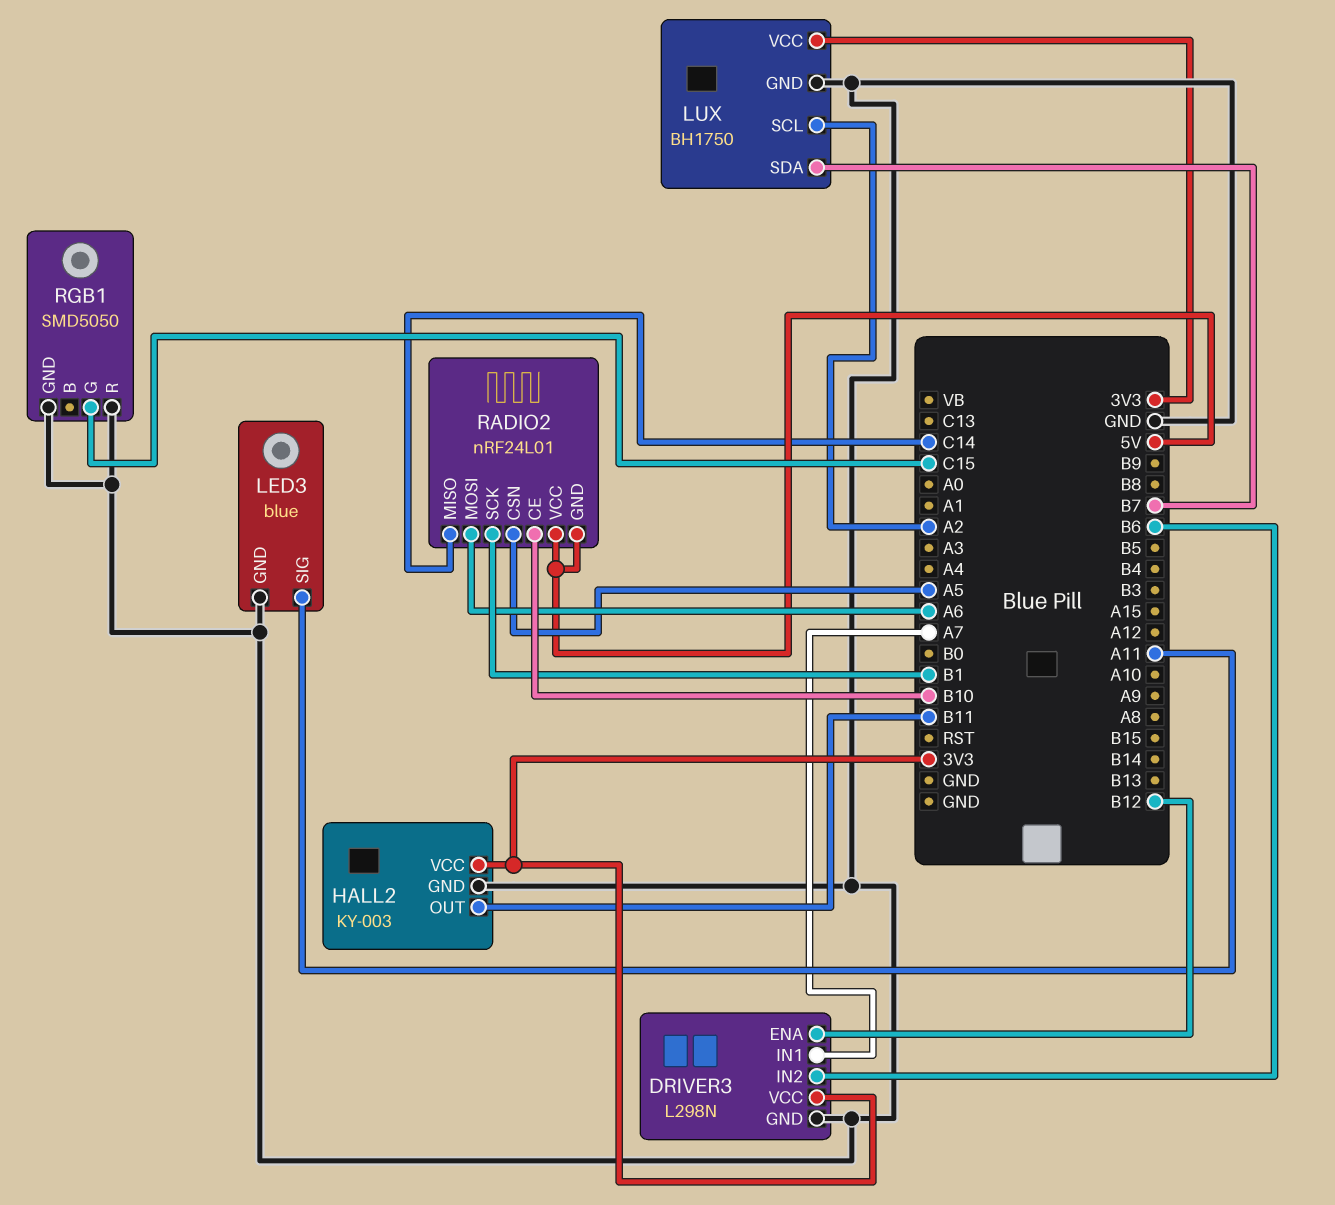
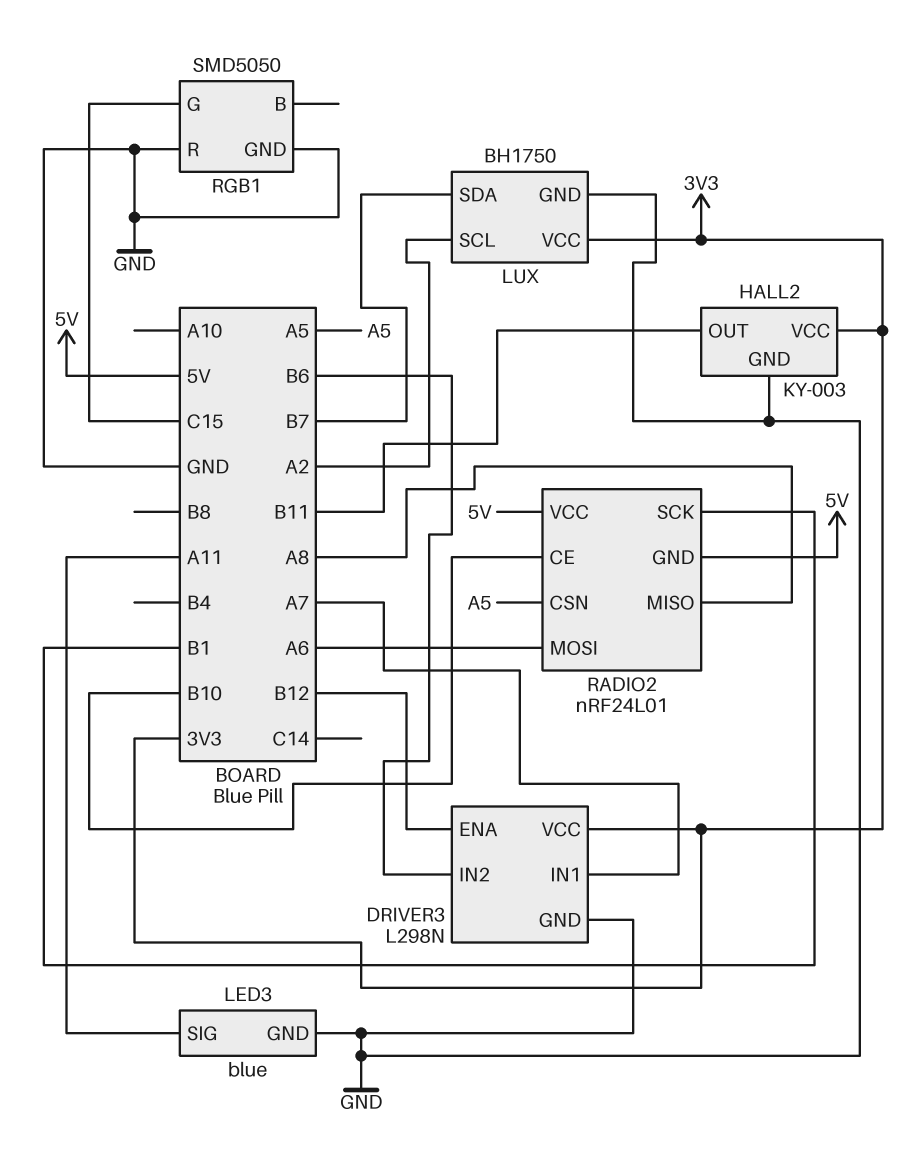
RADIO2 pin MISO: C14 -> A8

